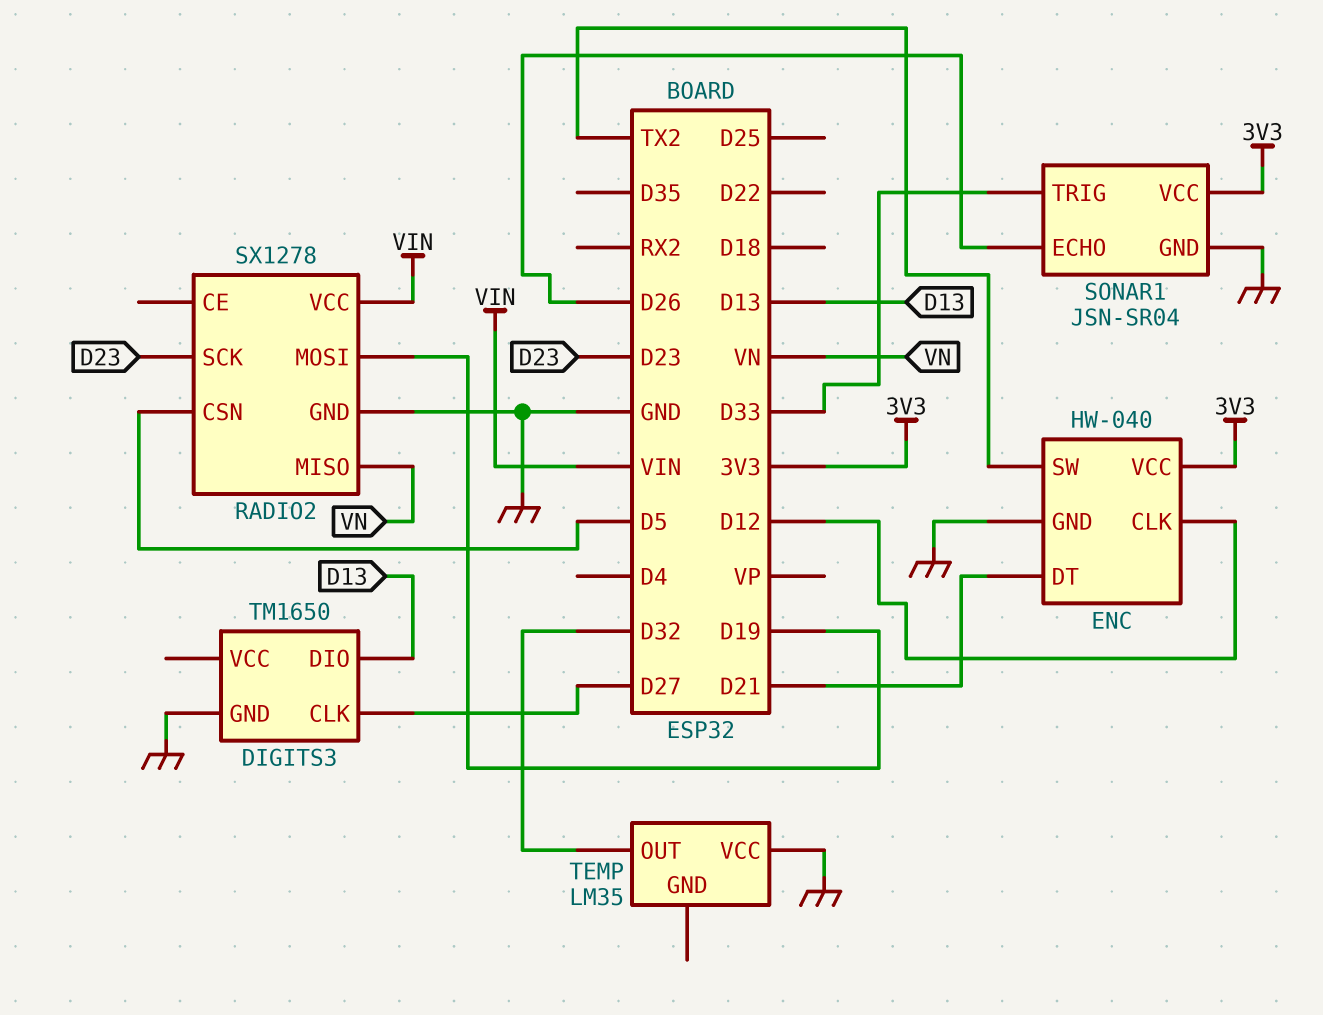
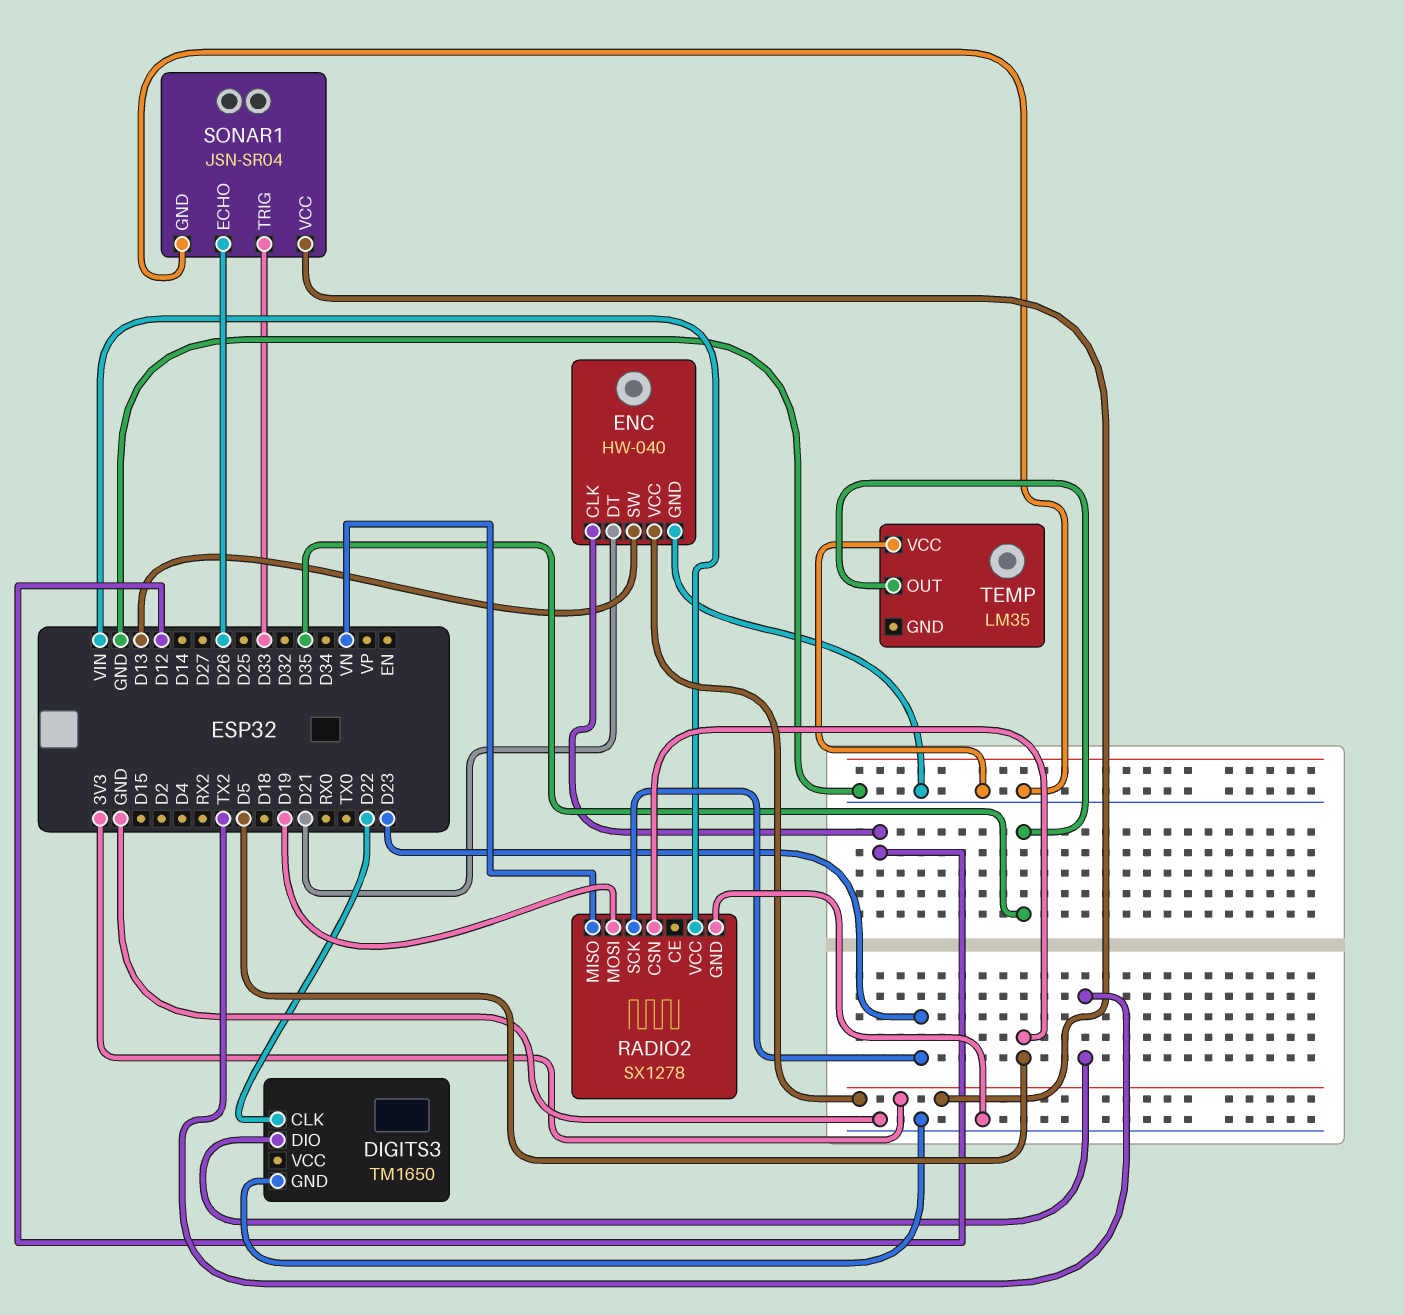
DIGITS3 pin CLK: D27 -> D22
DIGITS3 pin DIO: D13 -> TX2
ENC pin SW: TX2 -> D13
TEMP pin OUT: D32 -> D35

